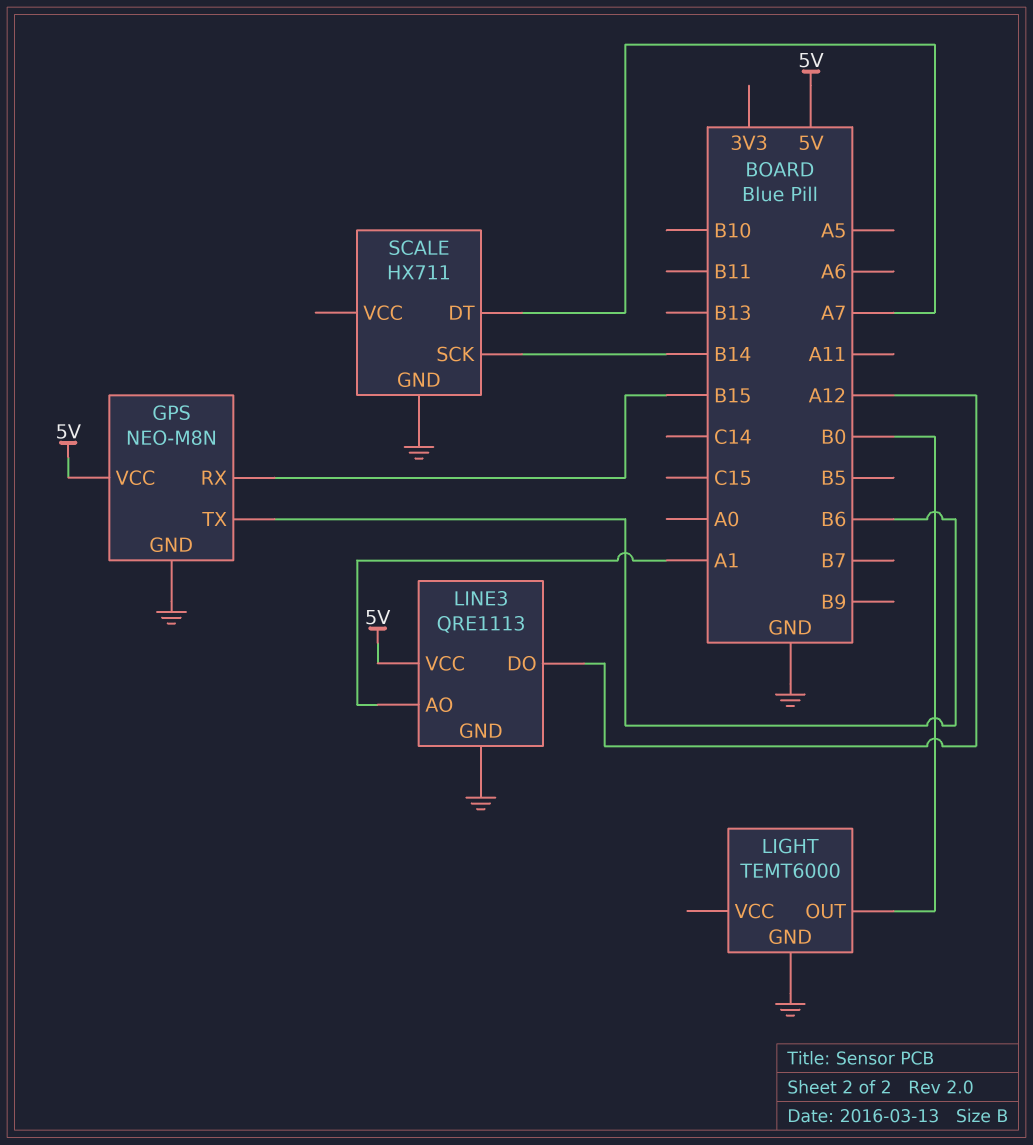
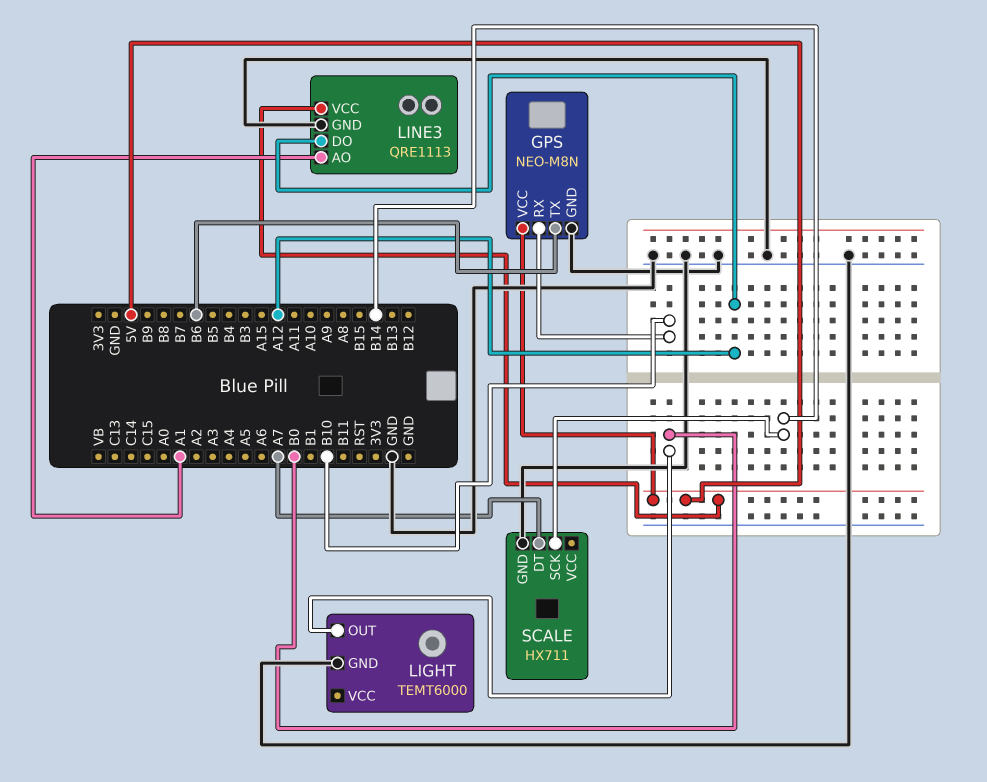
GPS pin RX: B15 -> B10

